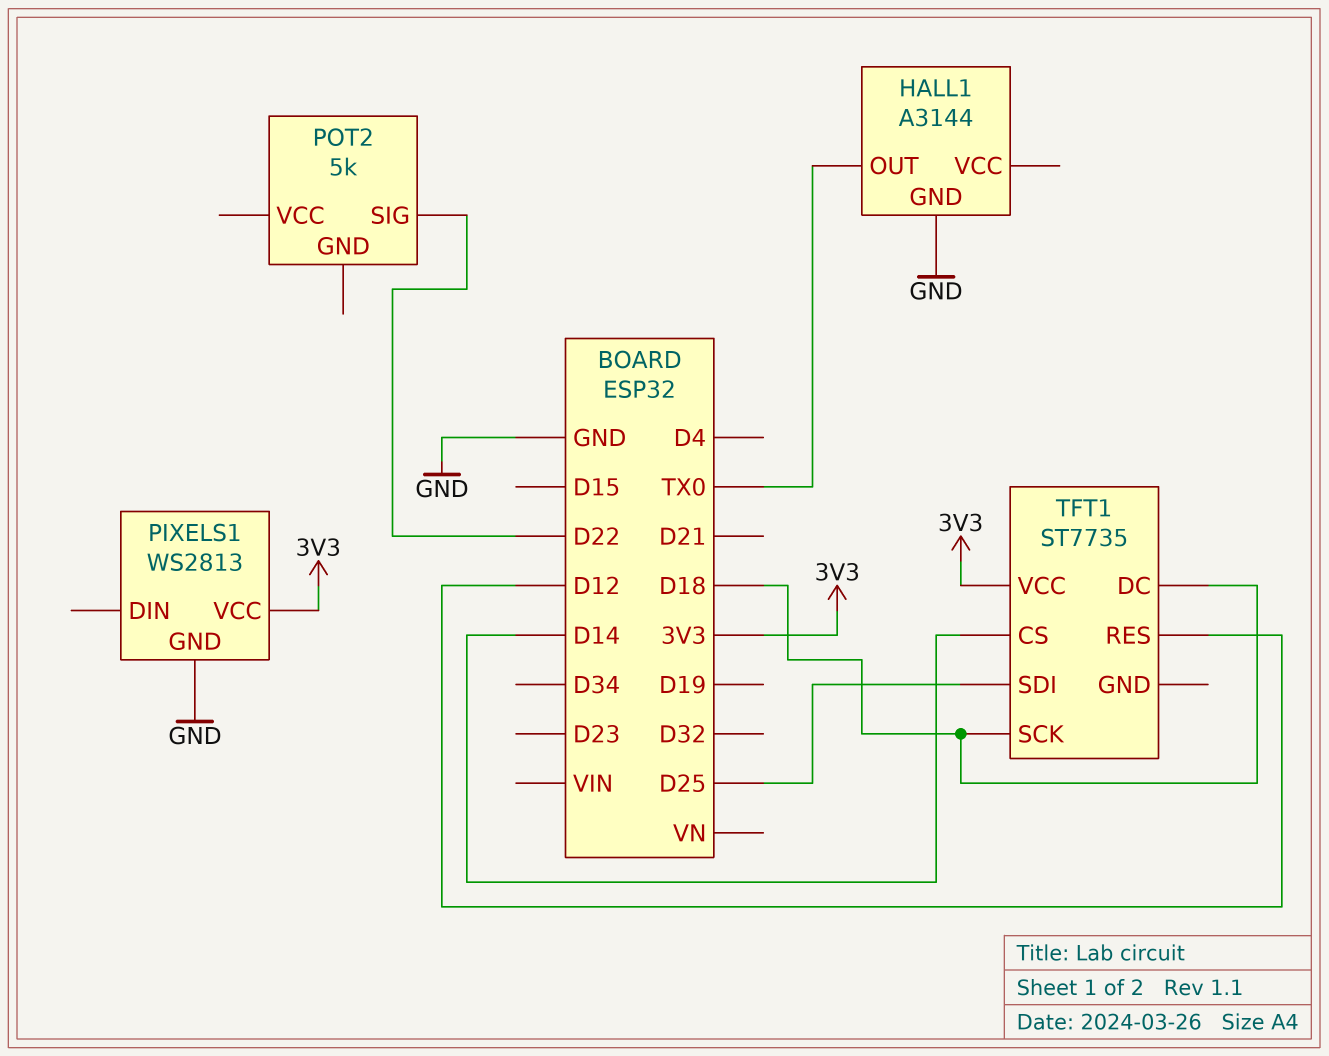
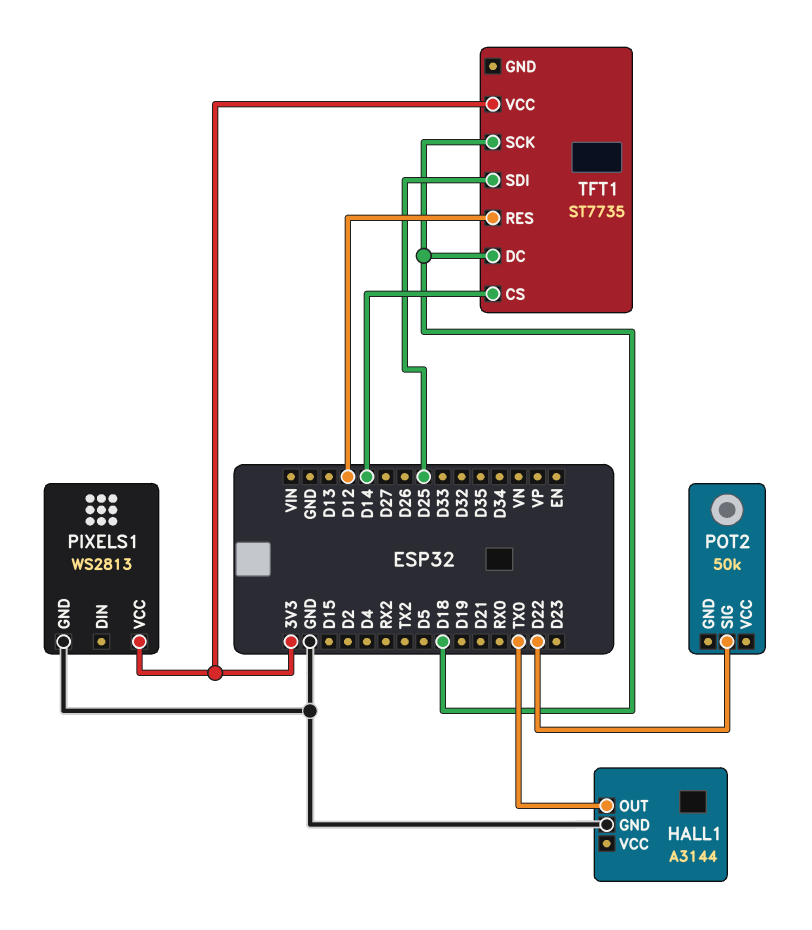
POT2: 5k -> 50k

